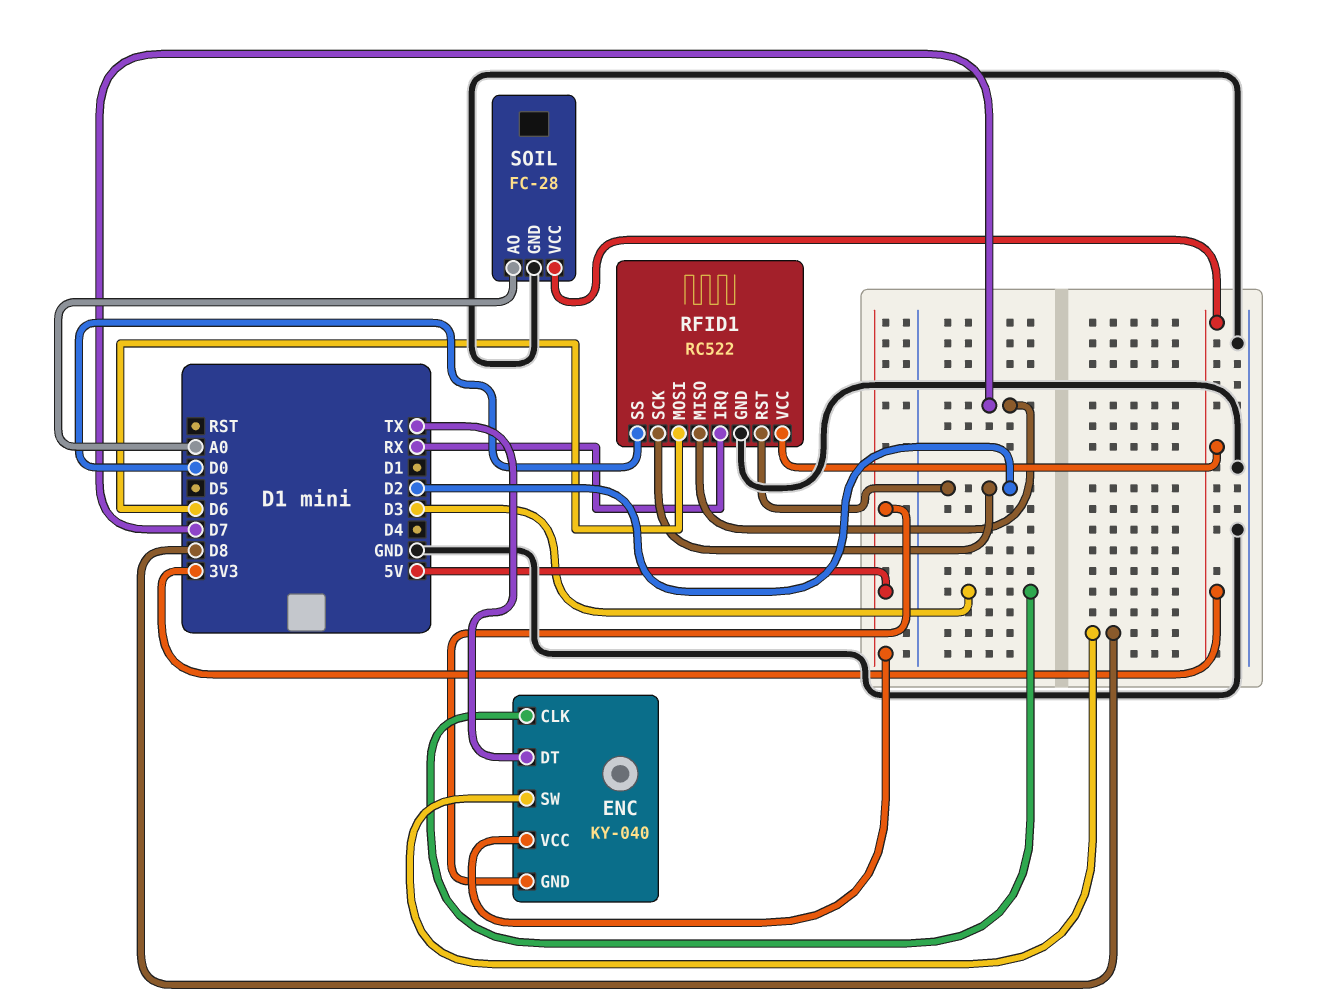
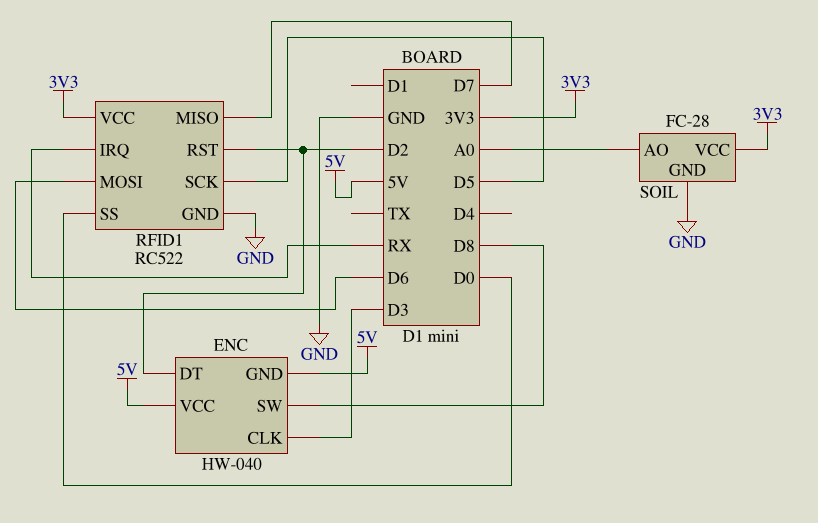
ENC: KY-040 -> HW-040
ENC pin DT: TX -> D2
RFID1 pin SCK: D2 -> D5

